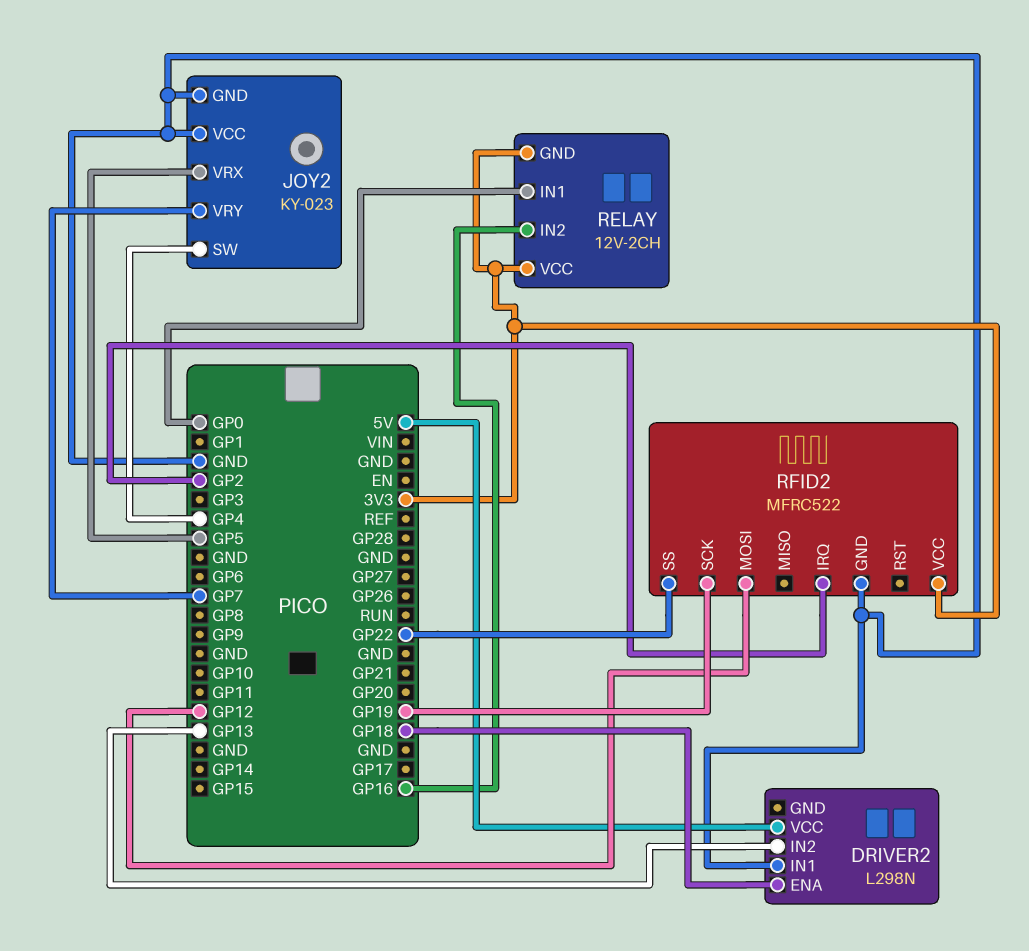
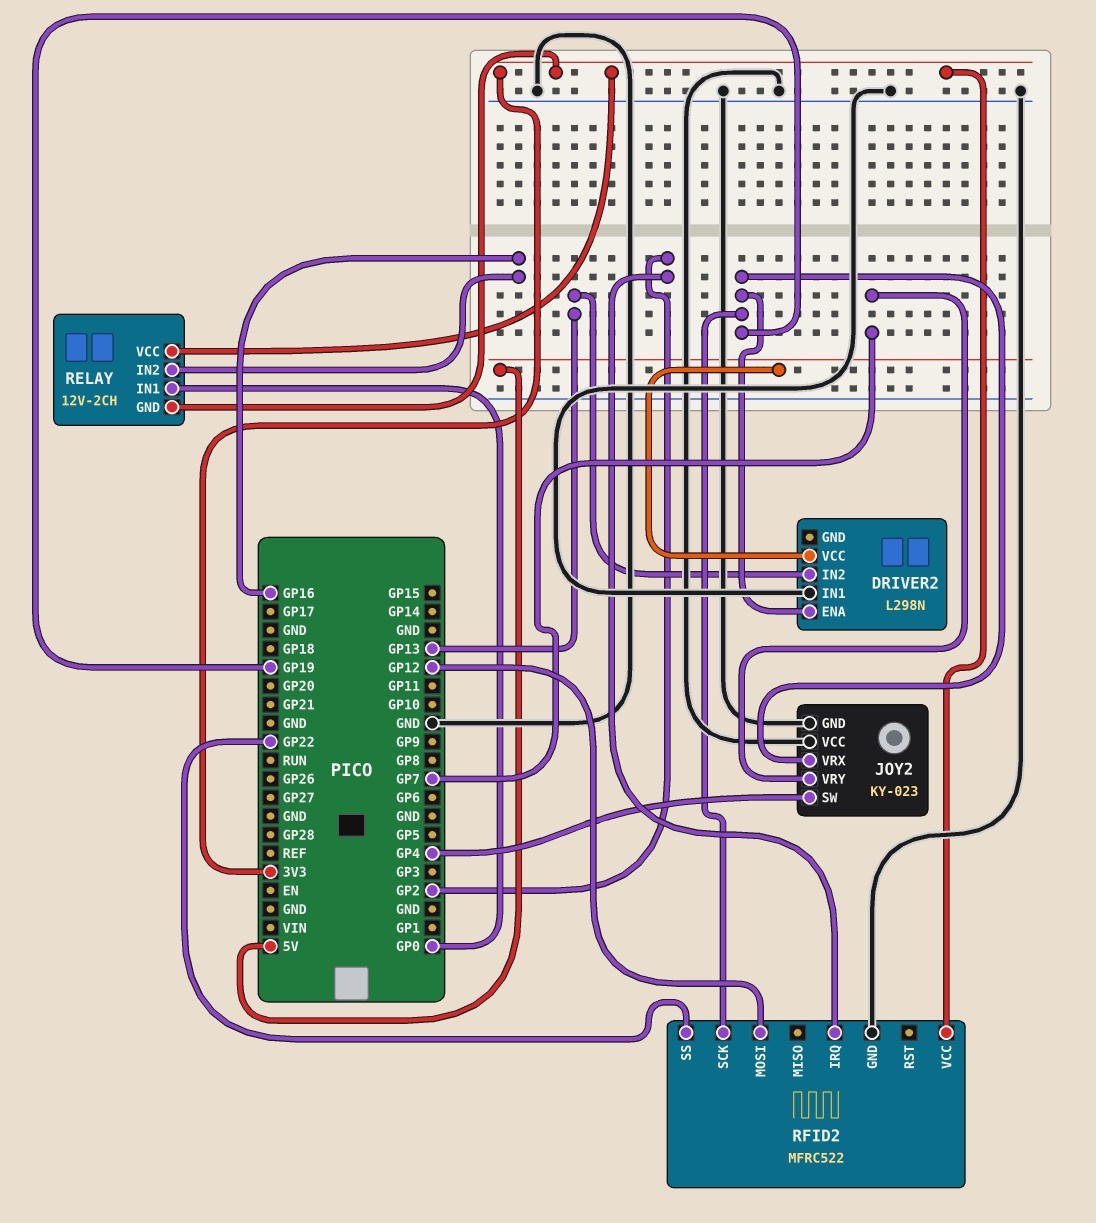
DRIVER2 pin ENA: GP18 -> GP19
JOY2 pin VRX: GP5 -> GP19

